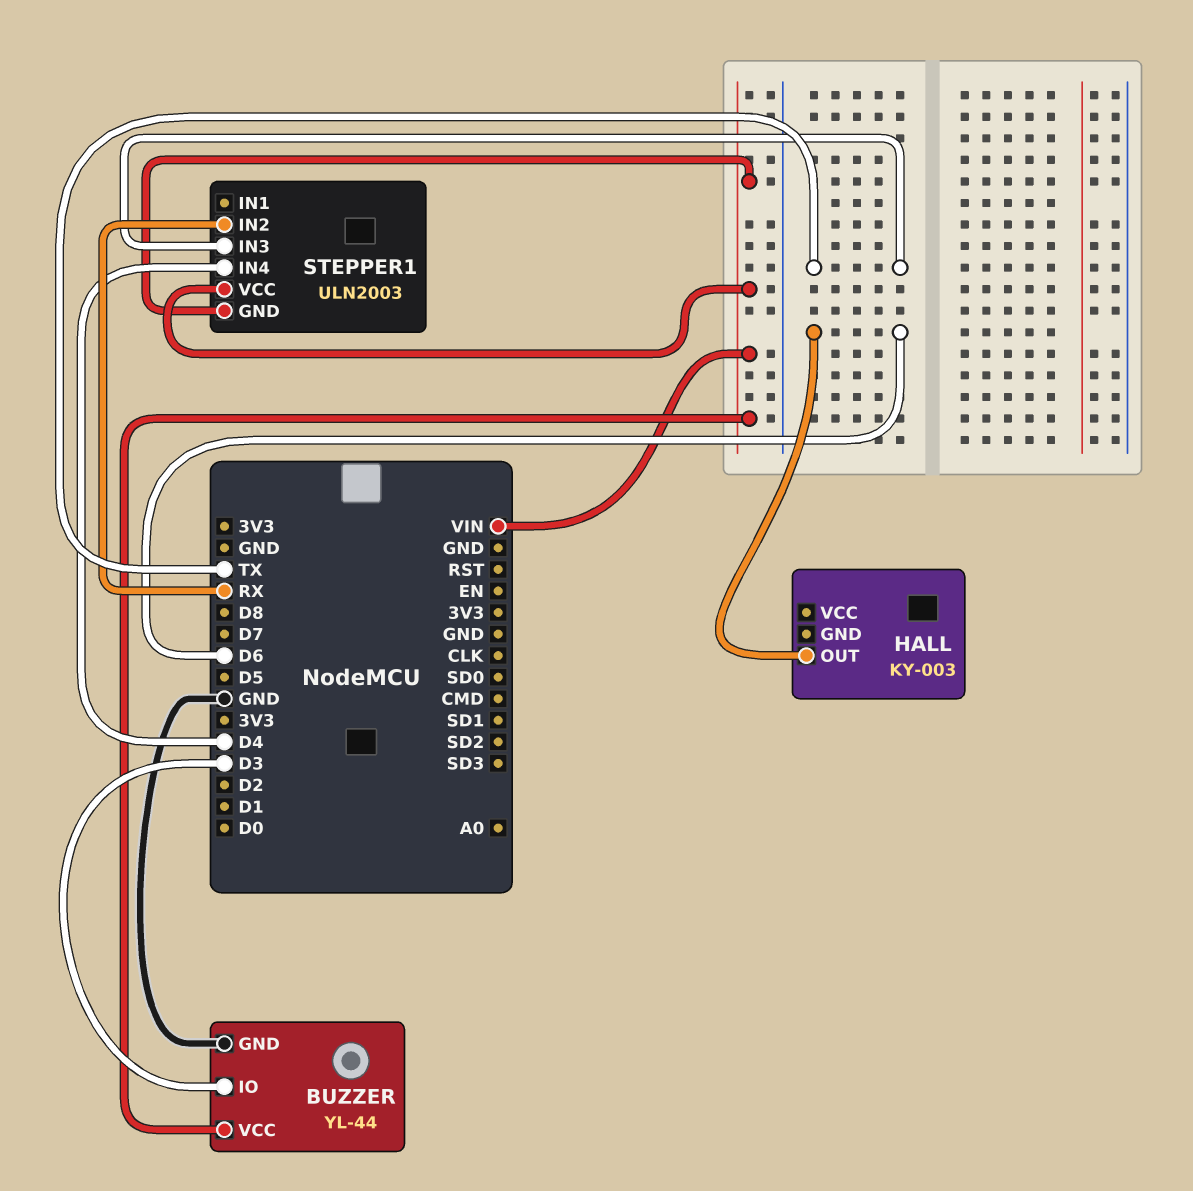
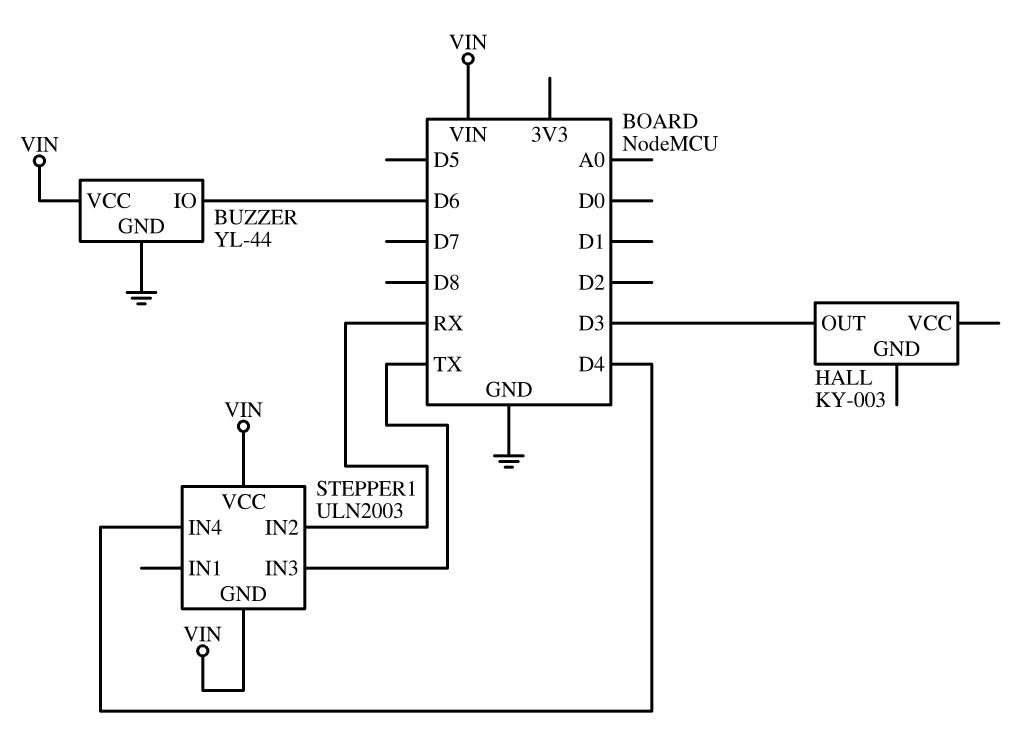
BUZZER pin IO: D3 -> D6
HALL pin OUT: D6 -> D3

